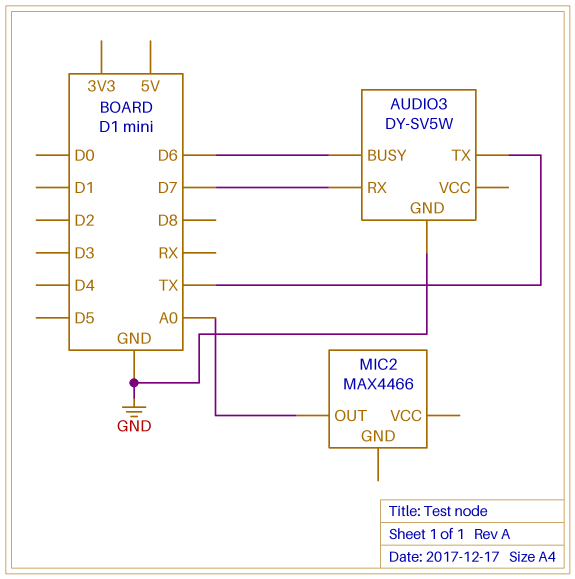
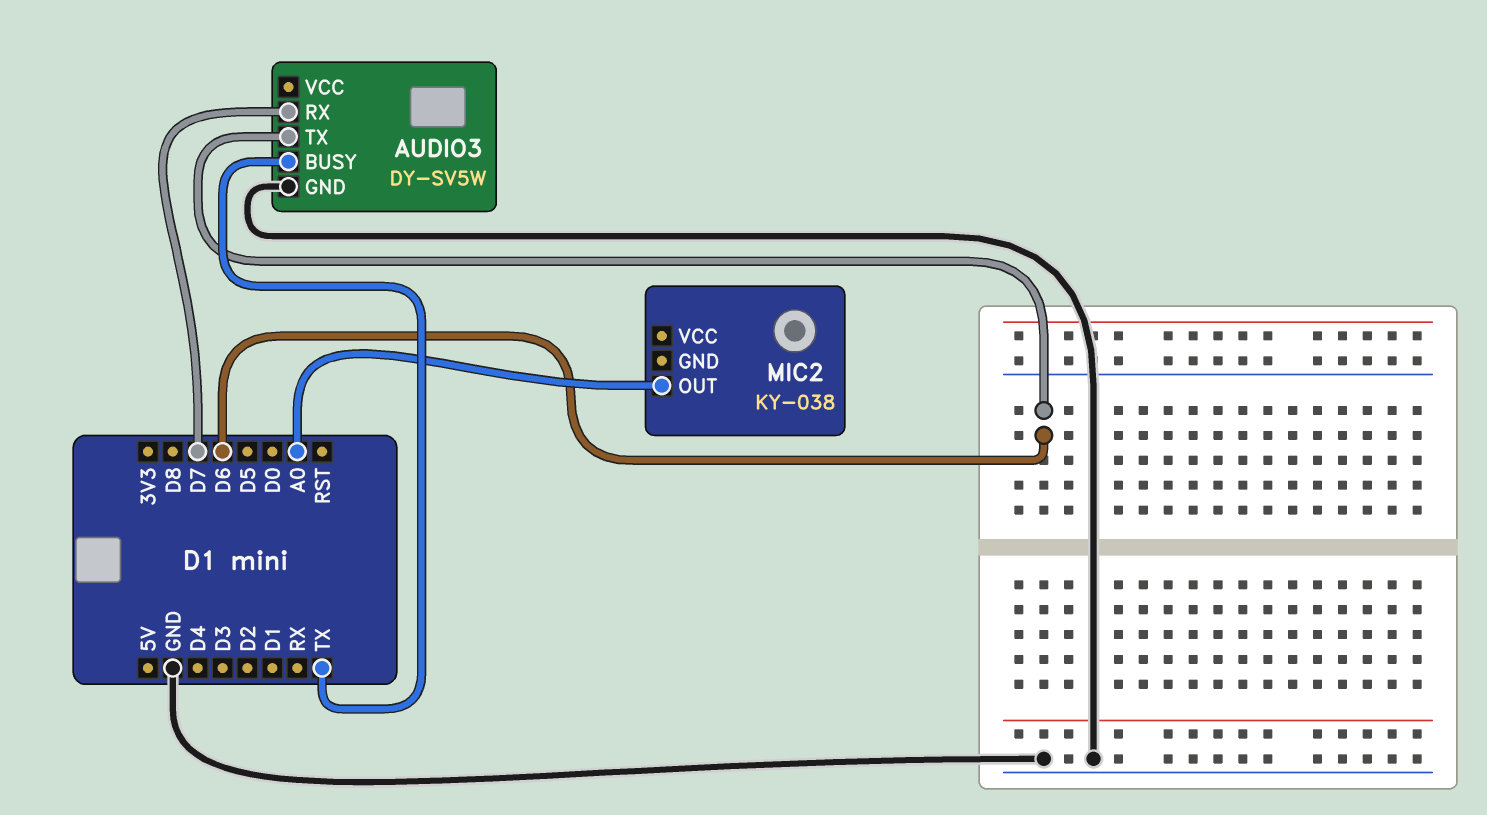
AUDIO3 pin BUSY: D6 -> TX
AUDIO3 pin TX: TX -> D6
MIC2: MAX4466 -> KY-038

